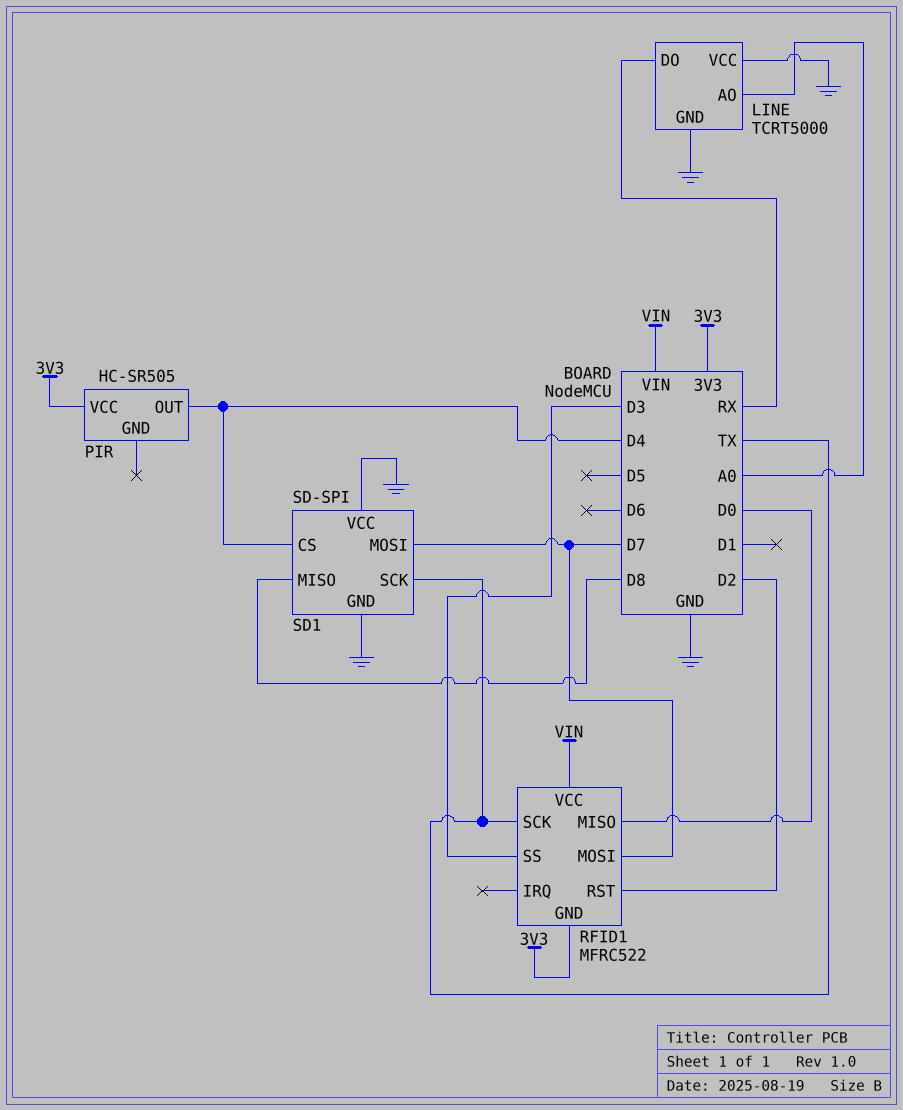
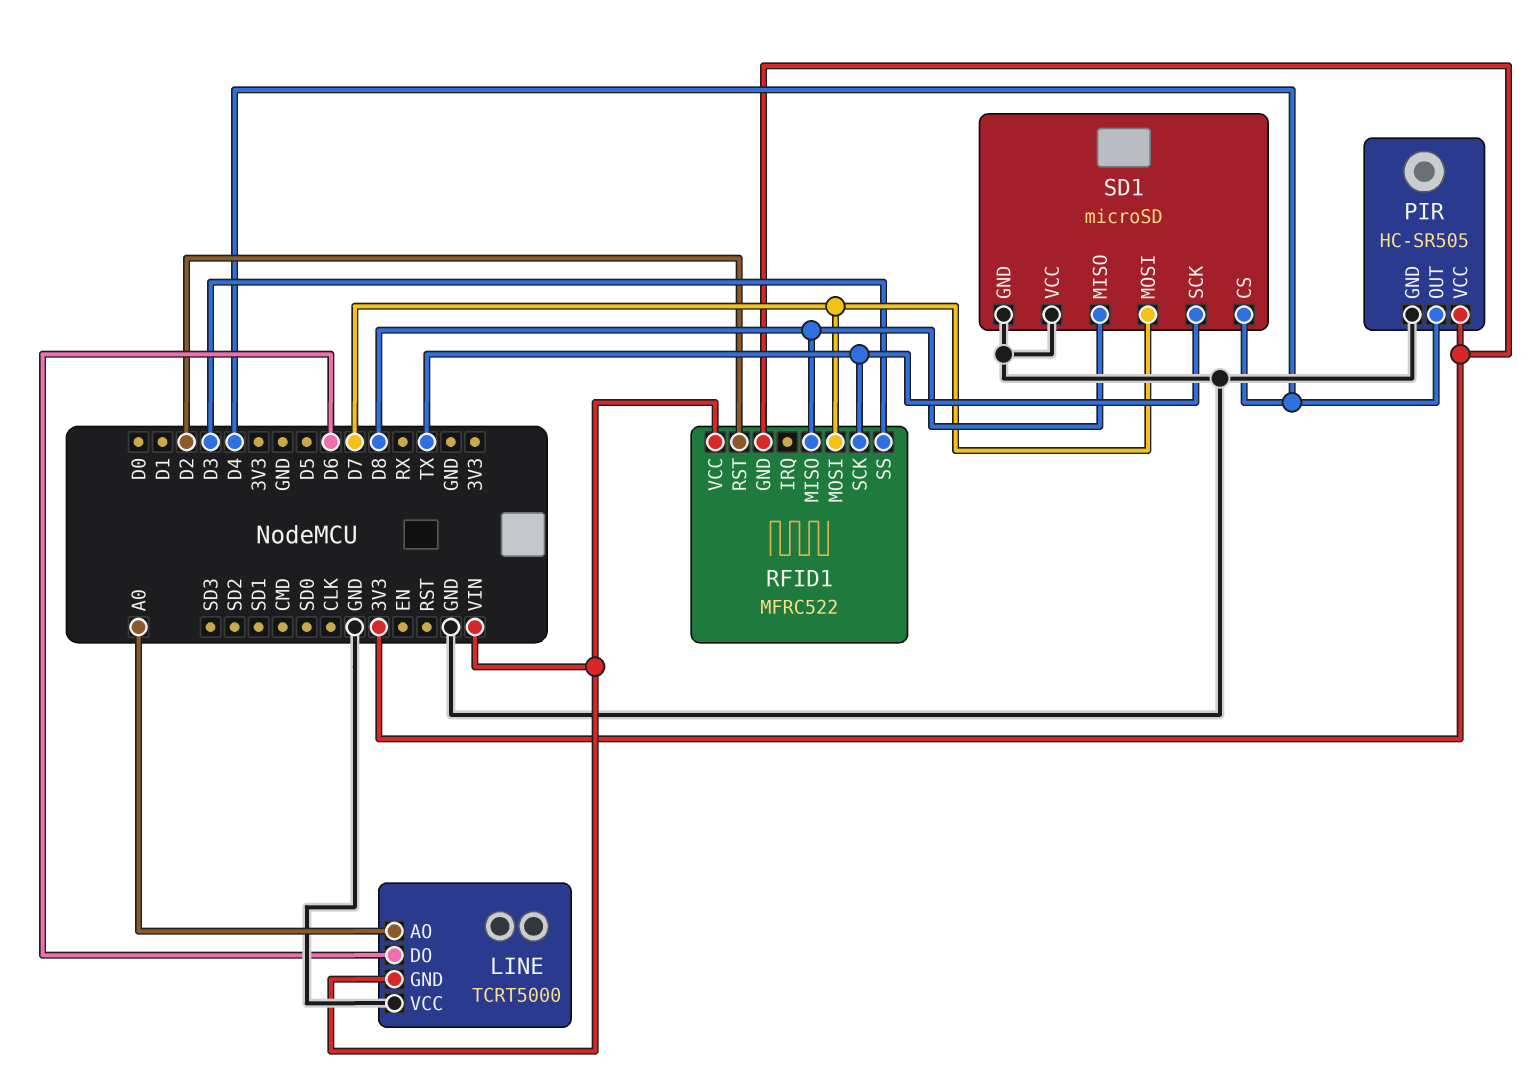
LINE pin DO: RX -> D6
LINE pin GND: GND -> VIN
PIR pin GND: none -> GND
RFID1 pin MISO: D0 -> D8
SD1: SD-SPI -> microSD

